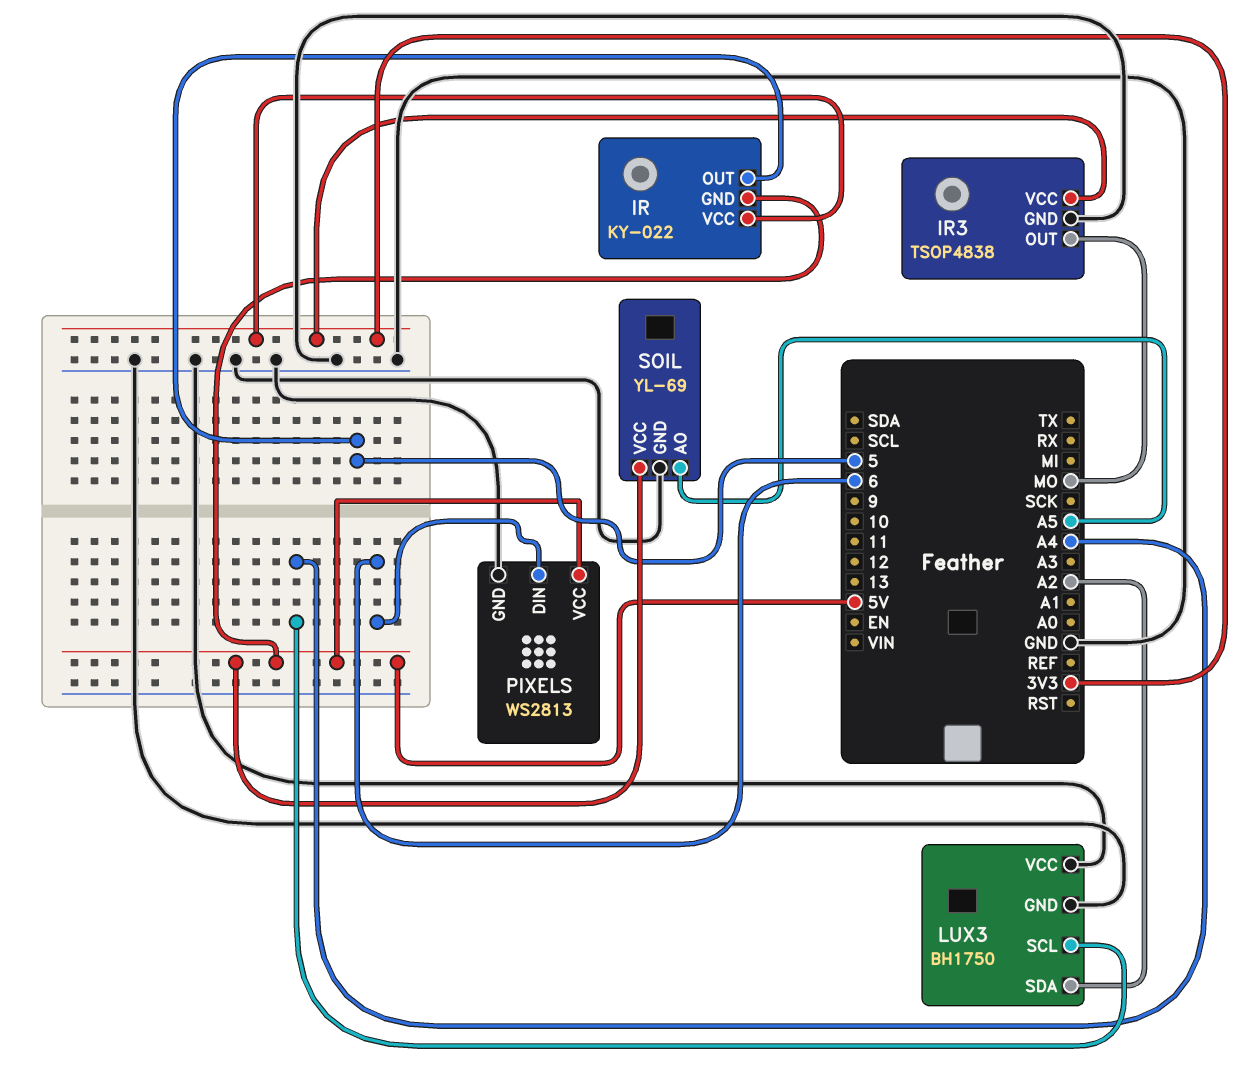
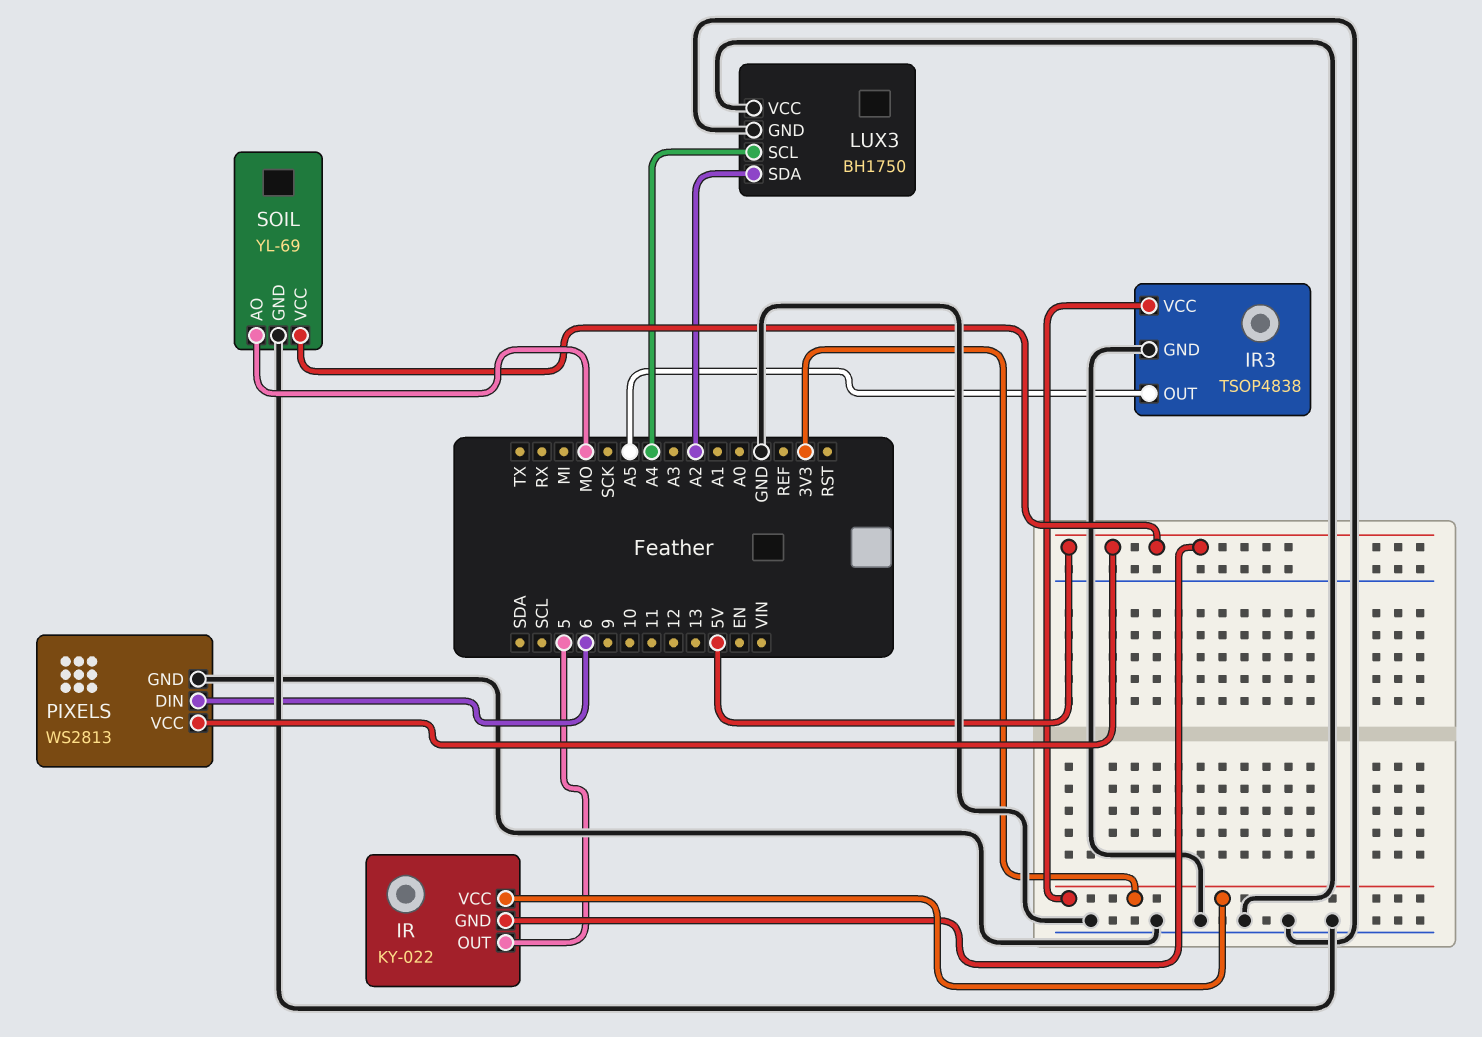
IR3 pin OUT: MO -> A5
SOIL pin AO: A5 -> MO

